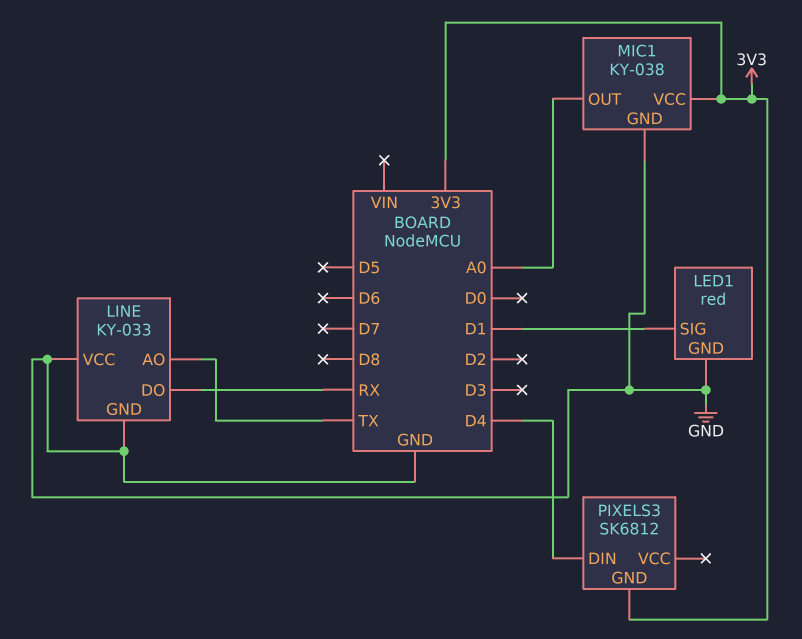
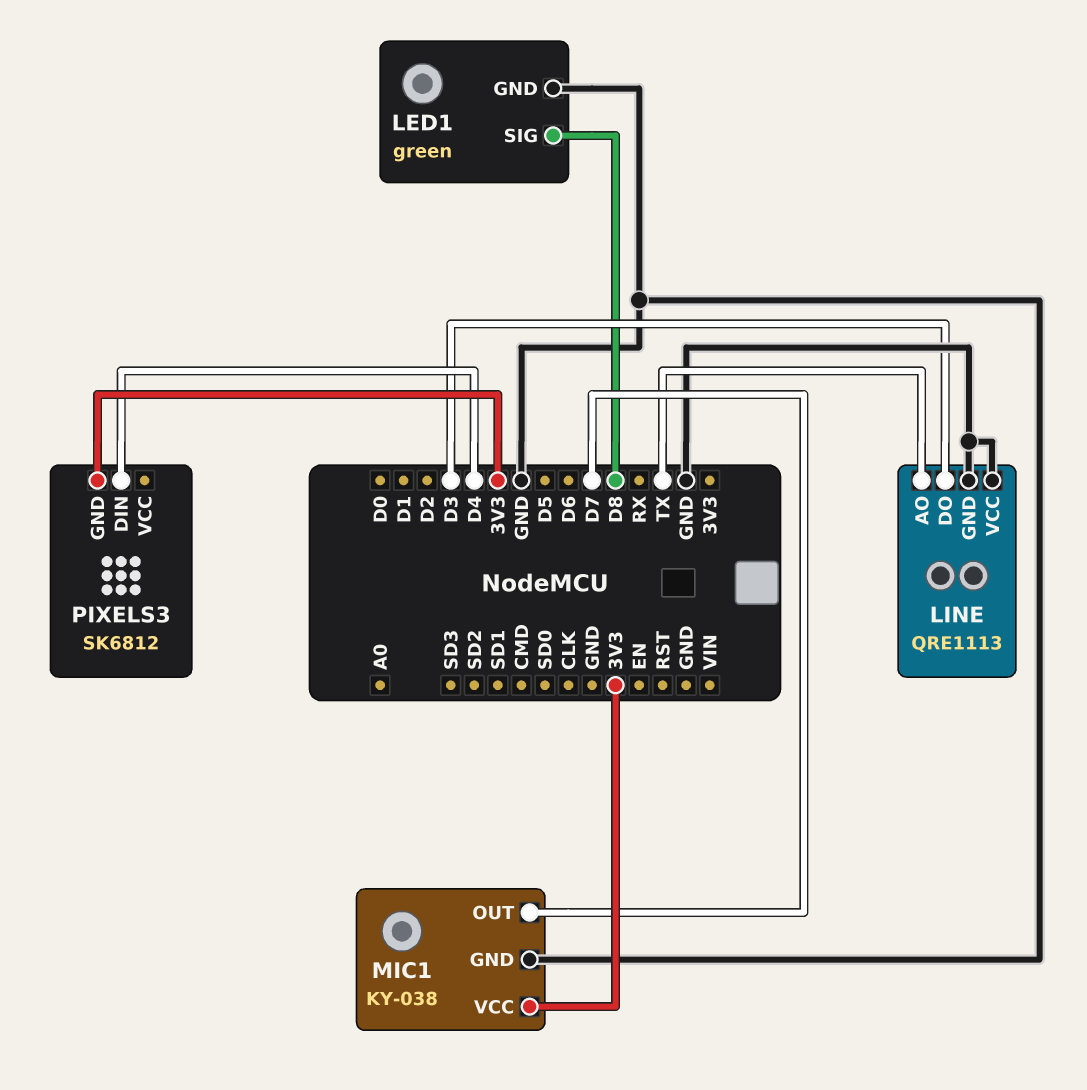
LED1: red -> green
LED1 pin SIG: D1 -> D8
LINE: KY-033 -> QRE1113
LINE pin DO: RX -> D3
MIC1 pin OUT: A0 -> D7

